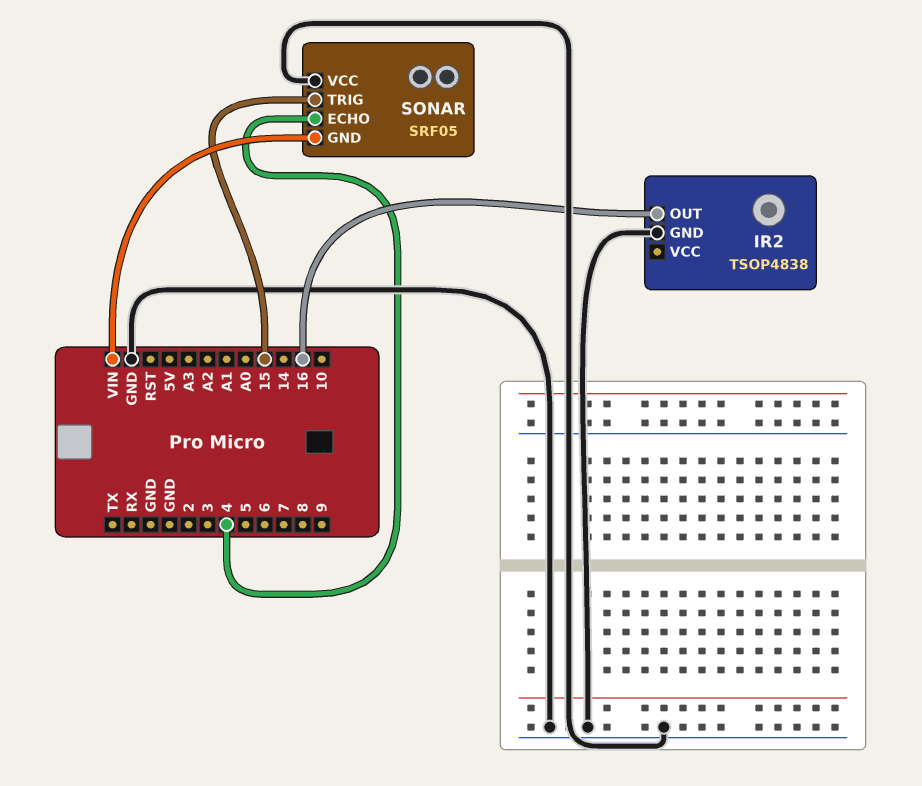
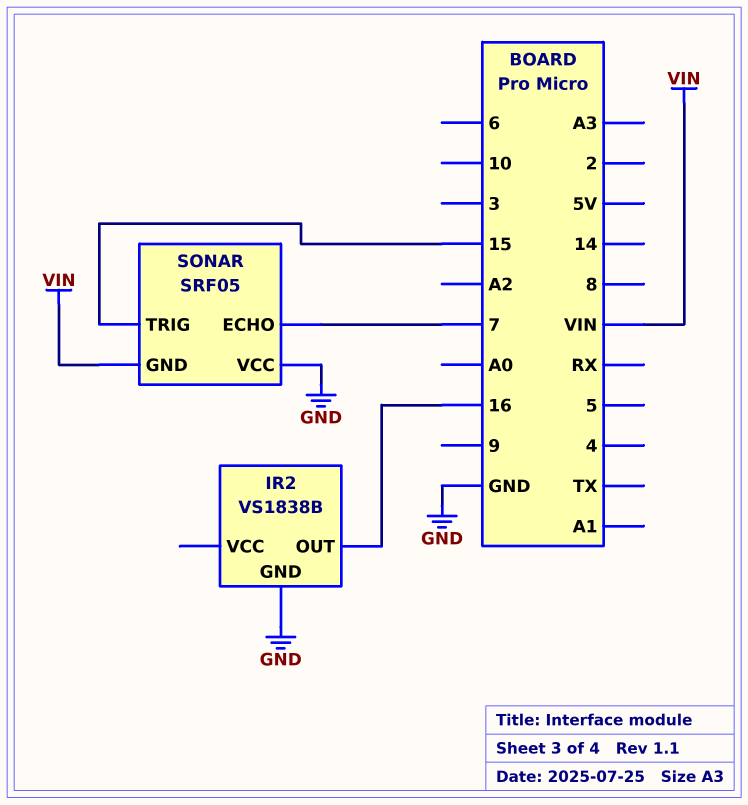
IR2: TSOP4838 -> VS1838B
SONAR pin ECHO: 4 -> 7

